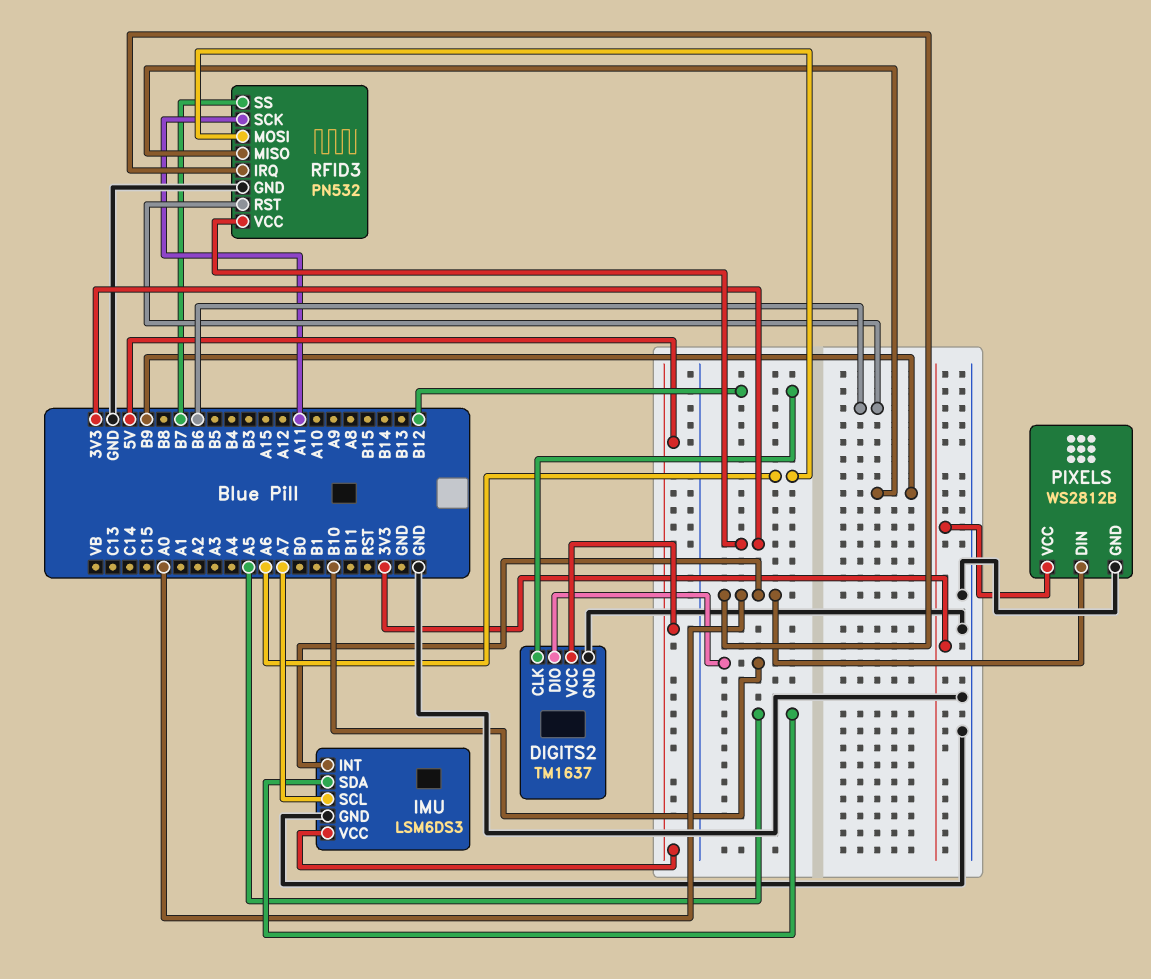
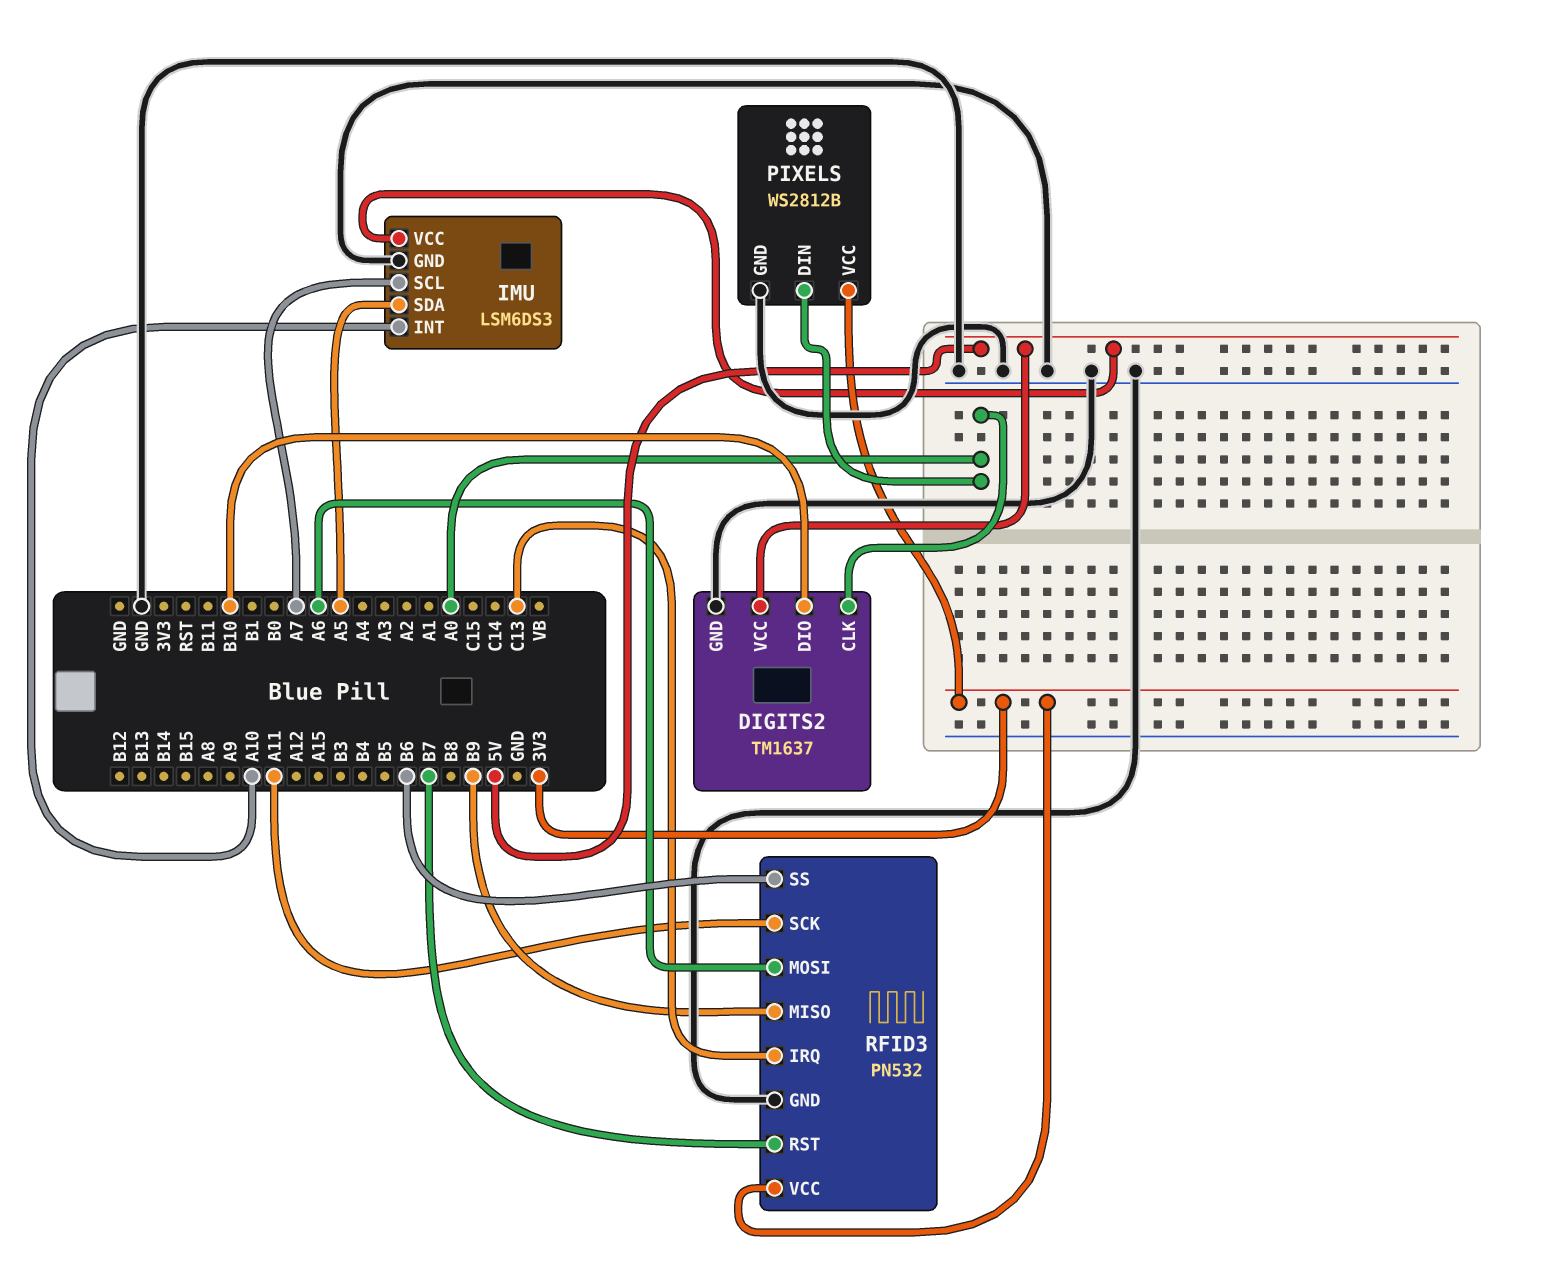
DIGITS2 pin CLK: B12 -> A0
IMU pin INT: A0 -> A10
RFID3 pin IRQ: A0 -> C13
RFID3 pin RST: B6 -> B7
RFID3 pin SS: B7 -> B6

